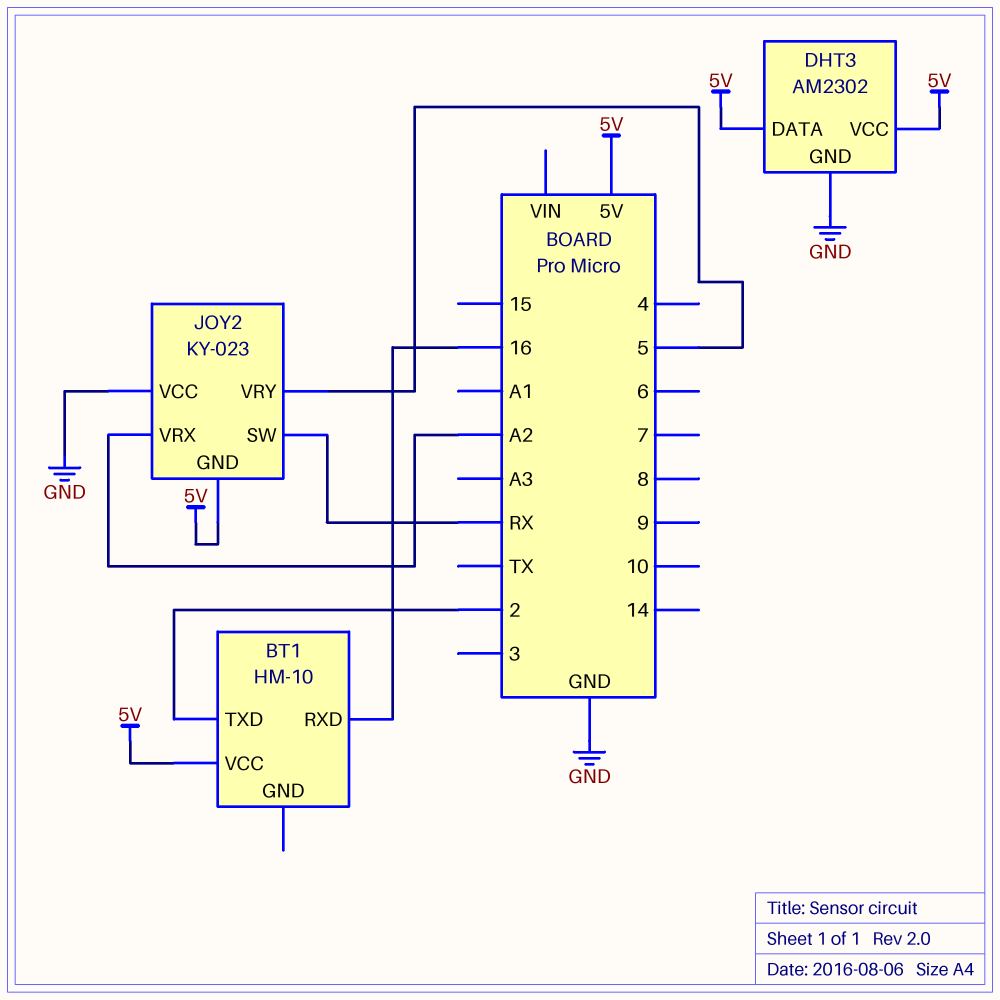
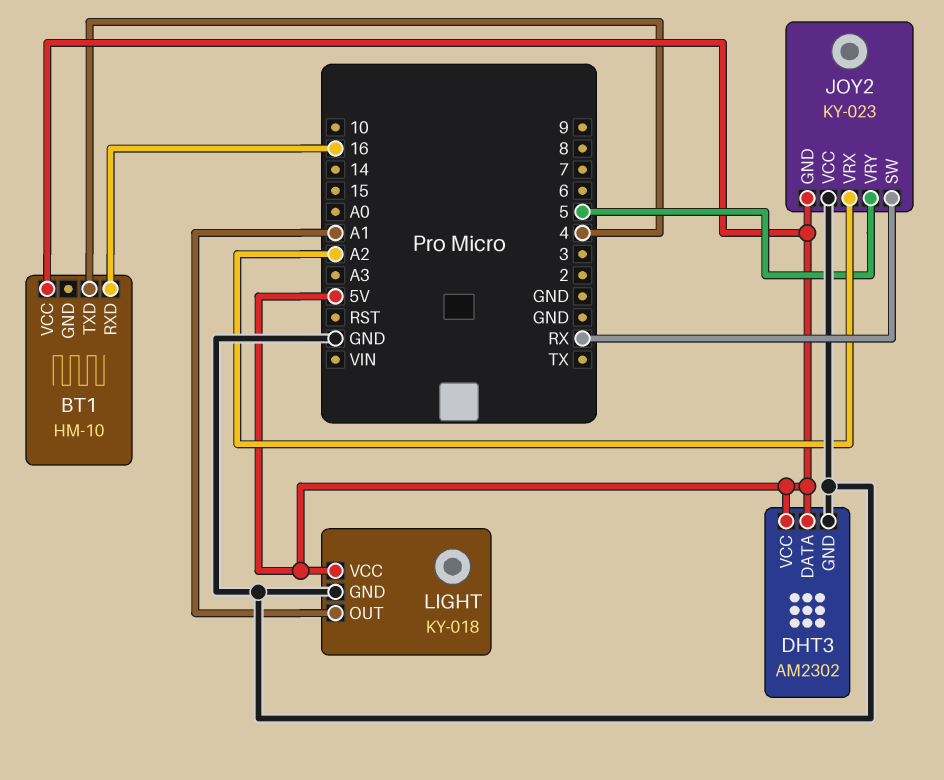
BT1 pin TXD: 2 -> 4
LIGHT: none -> KY-018
LIGHT pin GND: none -> GND
LIGHT pin OUT: none -> A1
LIGHT pin VCC: none -> 5V

